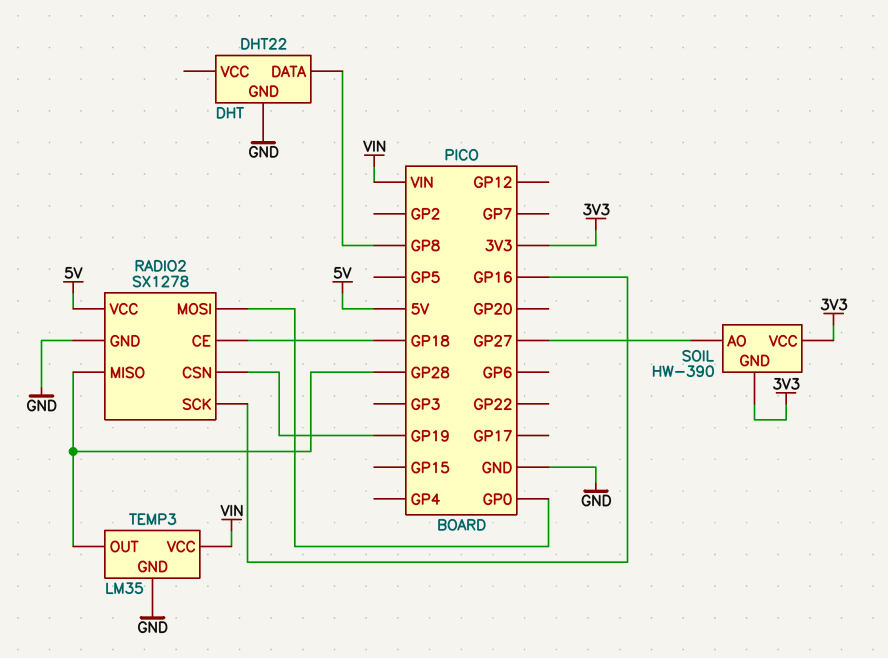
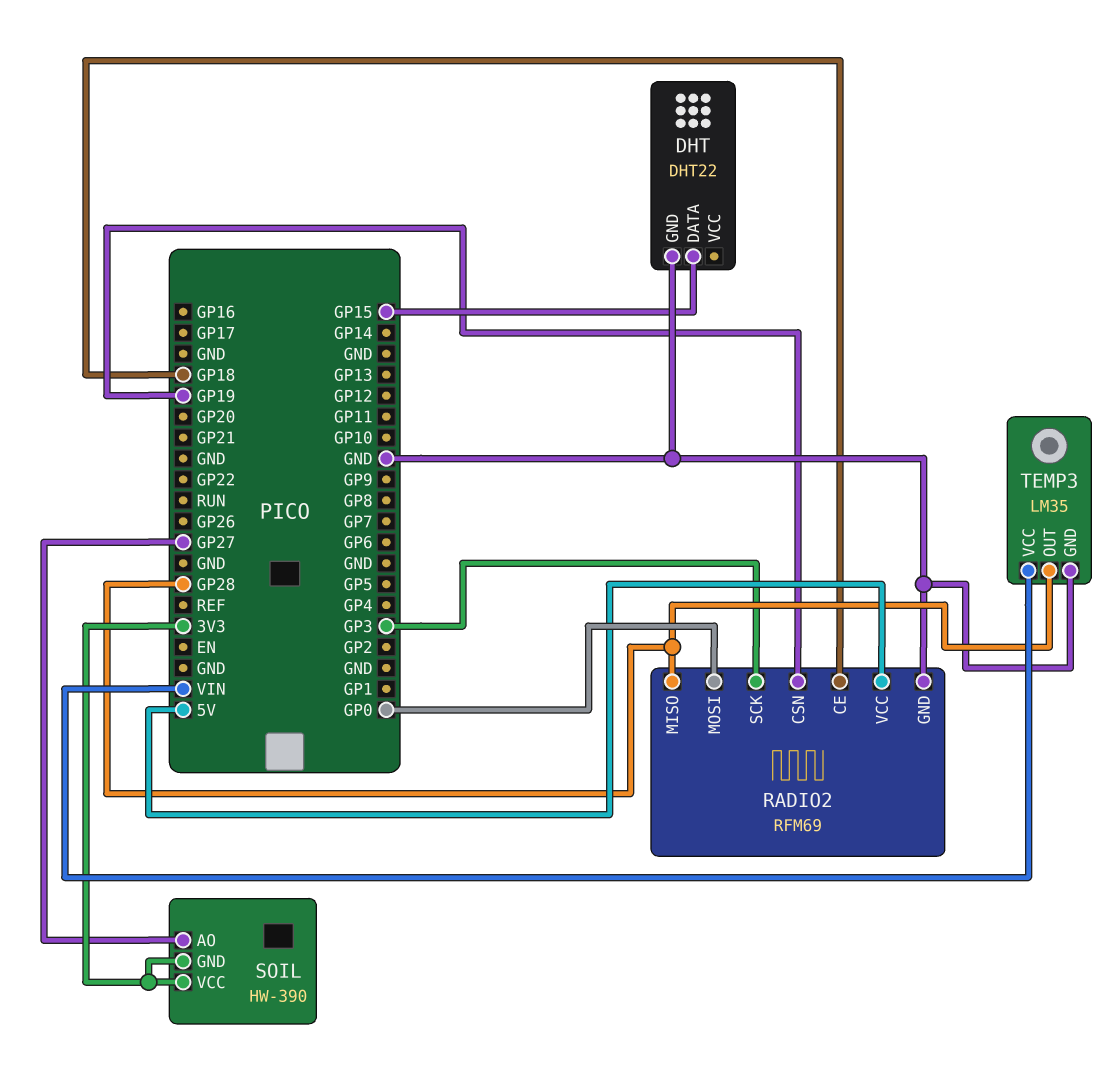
DHT pin DATA: GP8 -> GP15
RADIO2: SX1278 -> RFM69
RADIO2 pin SCK: GP16 -> GP3

